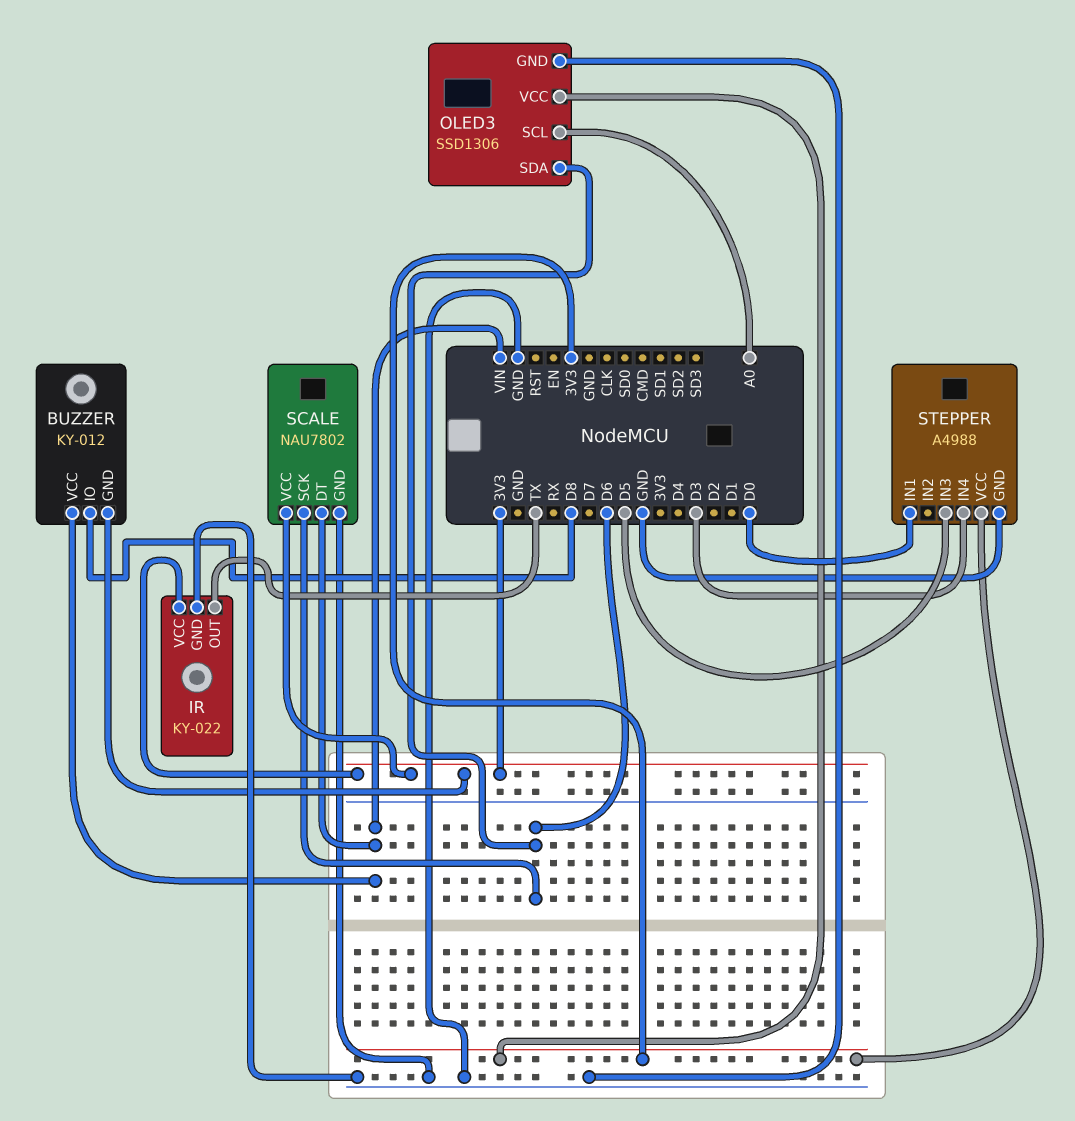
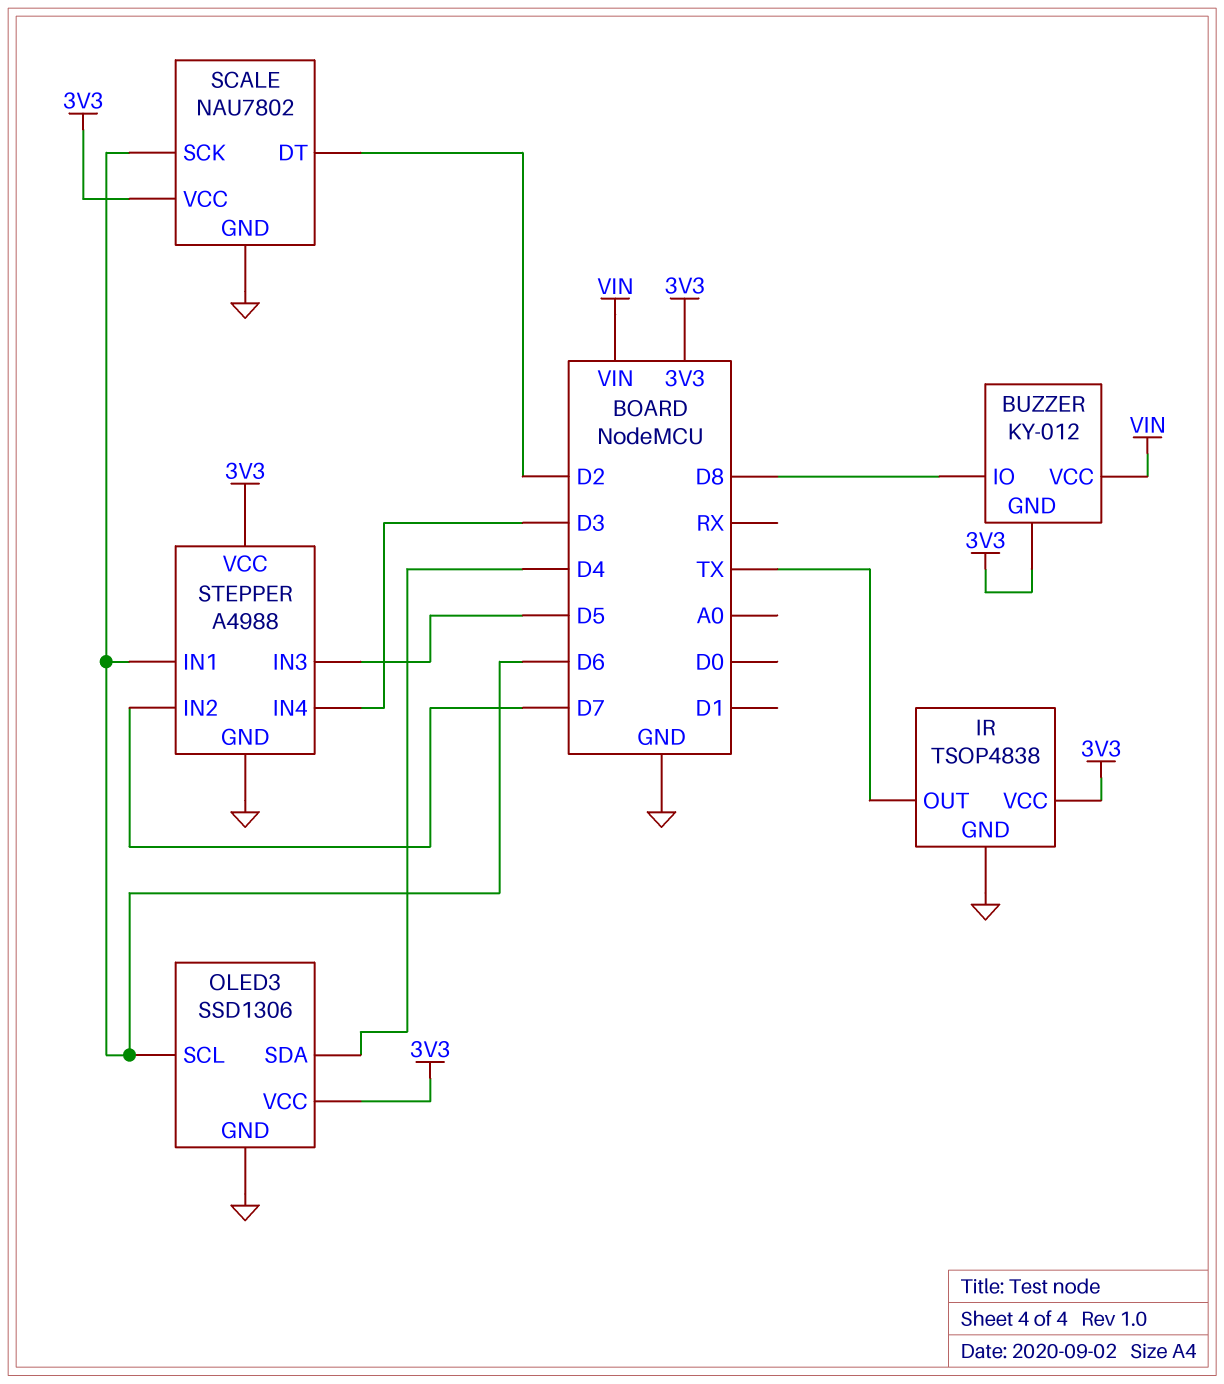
IR: KY-022 -> TSOP4838
OLED3 pin SCL: A0 -> D6
OLED3 pin SDA: D6 -> D4
SCALE pin DT: VIN -> D2
STEPPER pin IN1: D0 -> D6
STEPPER pin IN2: none -> D7

